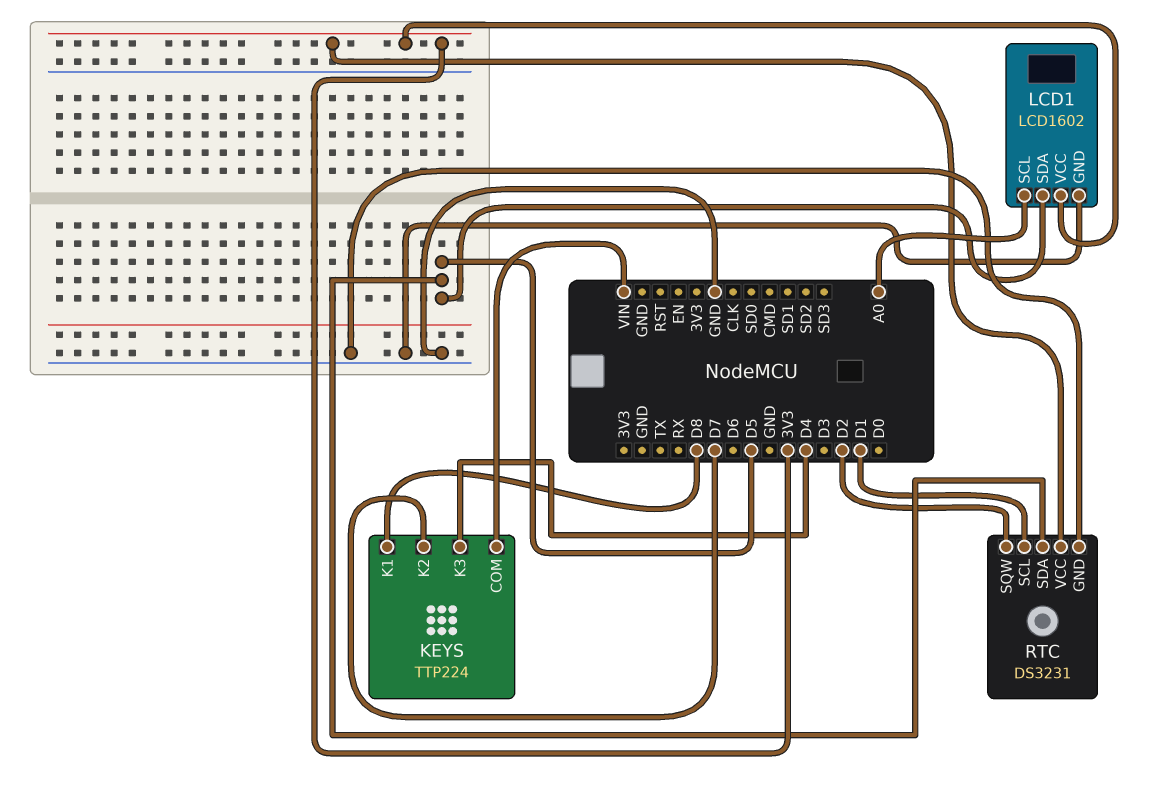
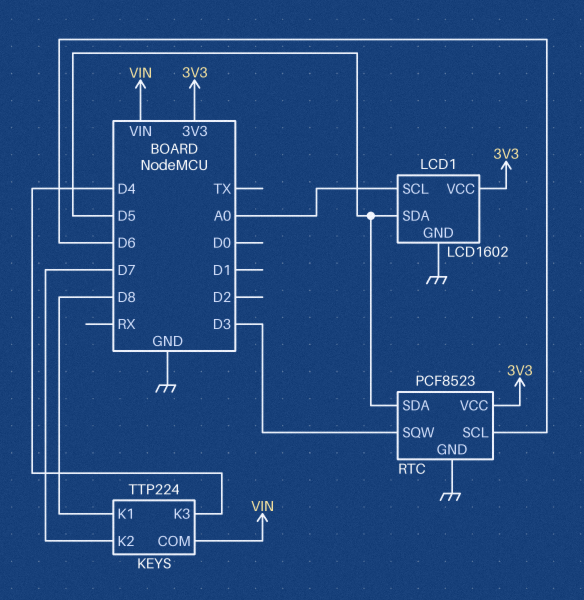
RTC: DS3231 -> PCF8523
RTC pin SCL: D1 -> D6
RTC pin SQW: D2 -> D3

